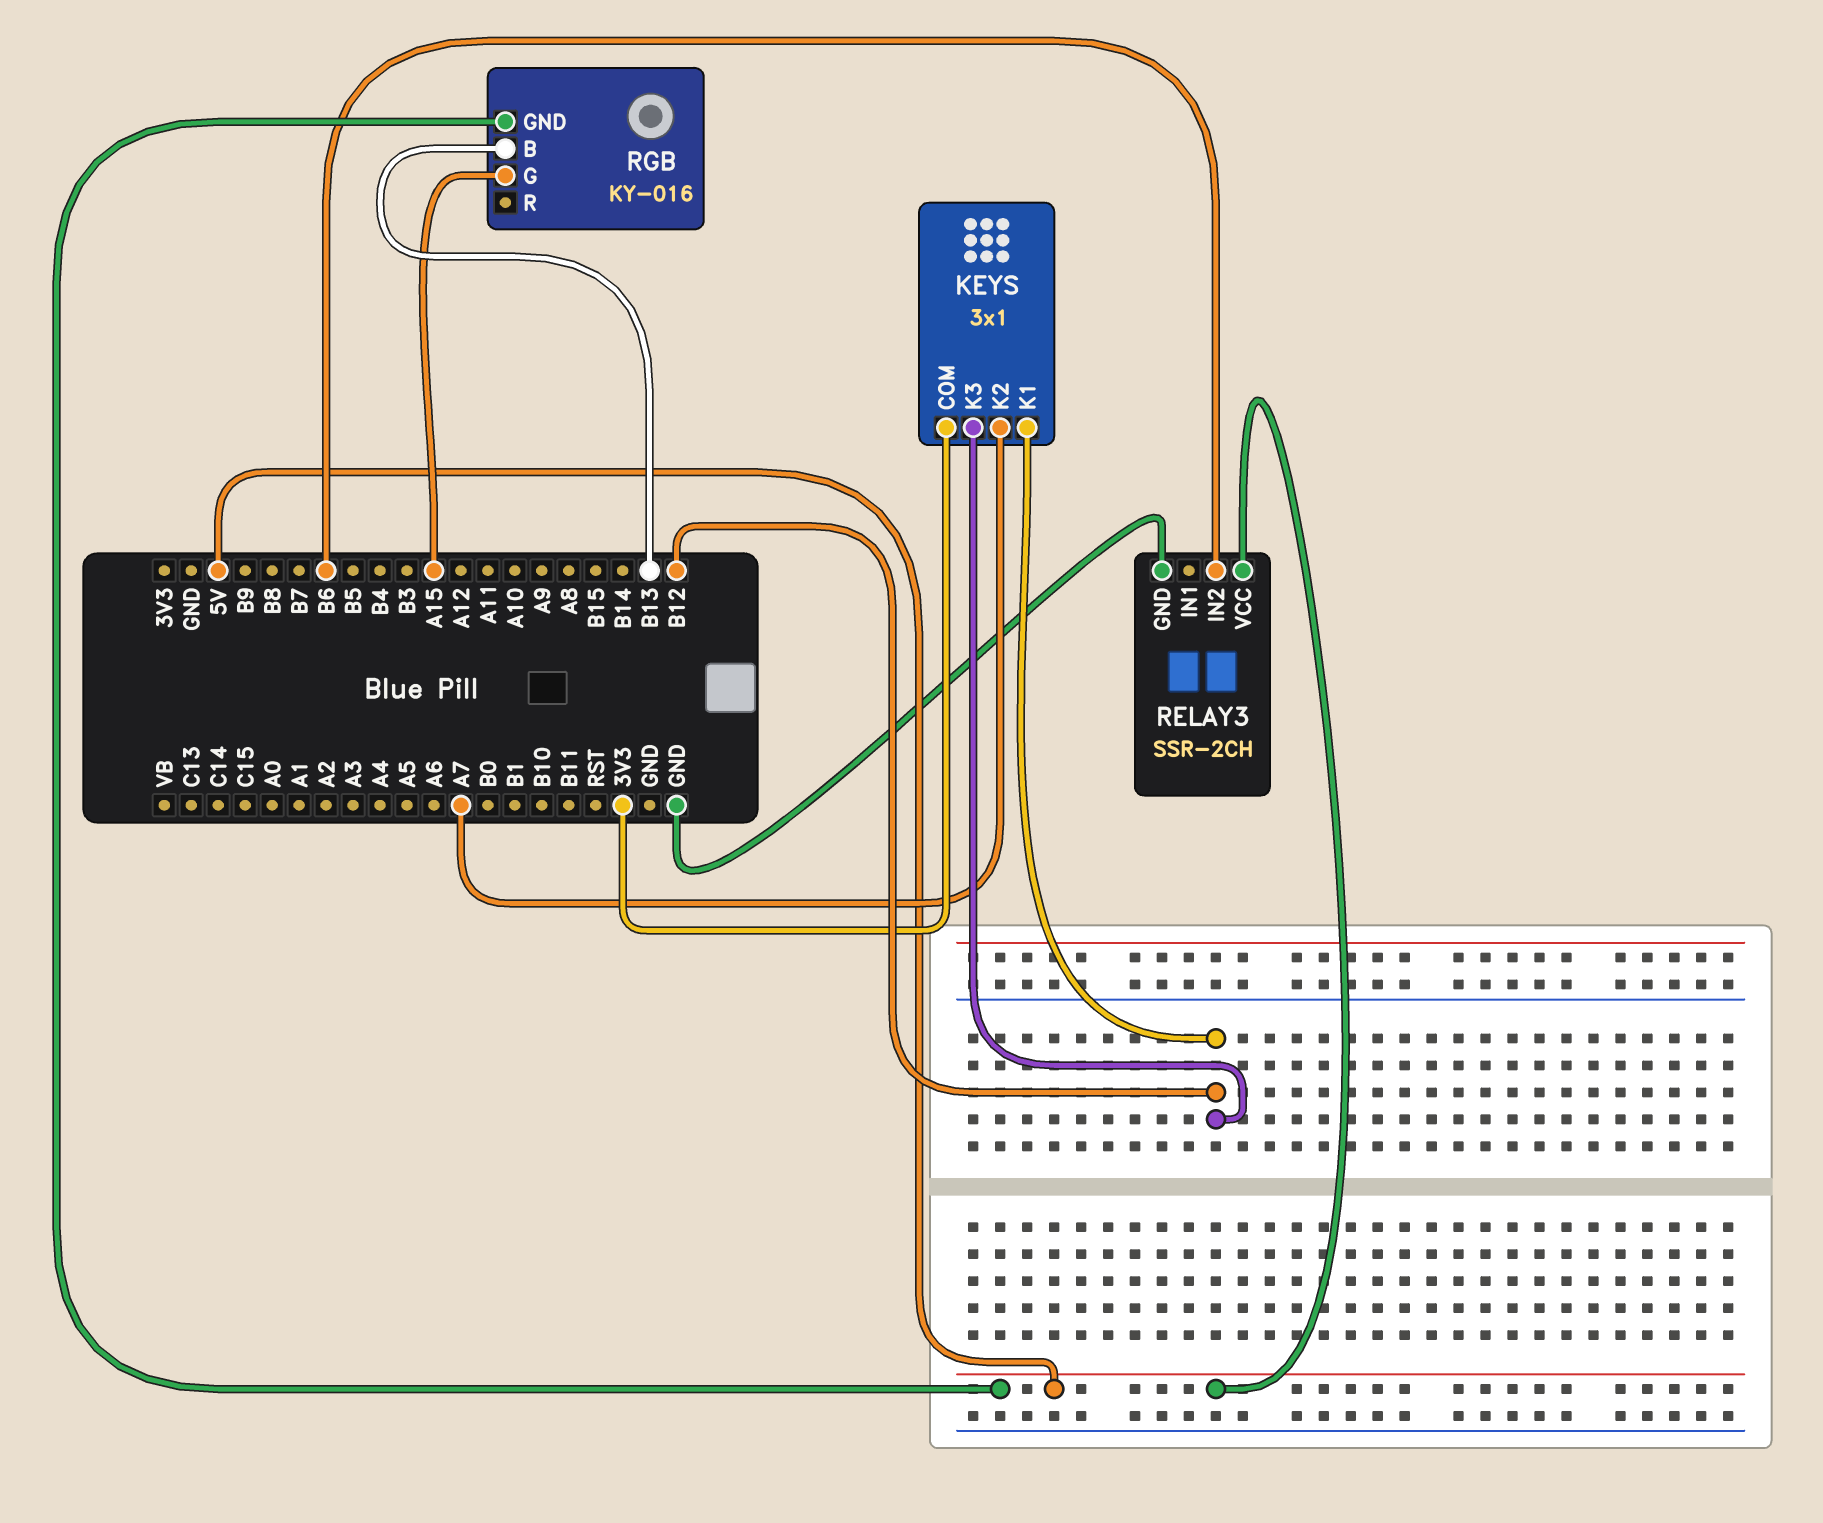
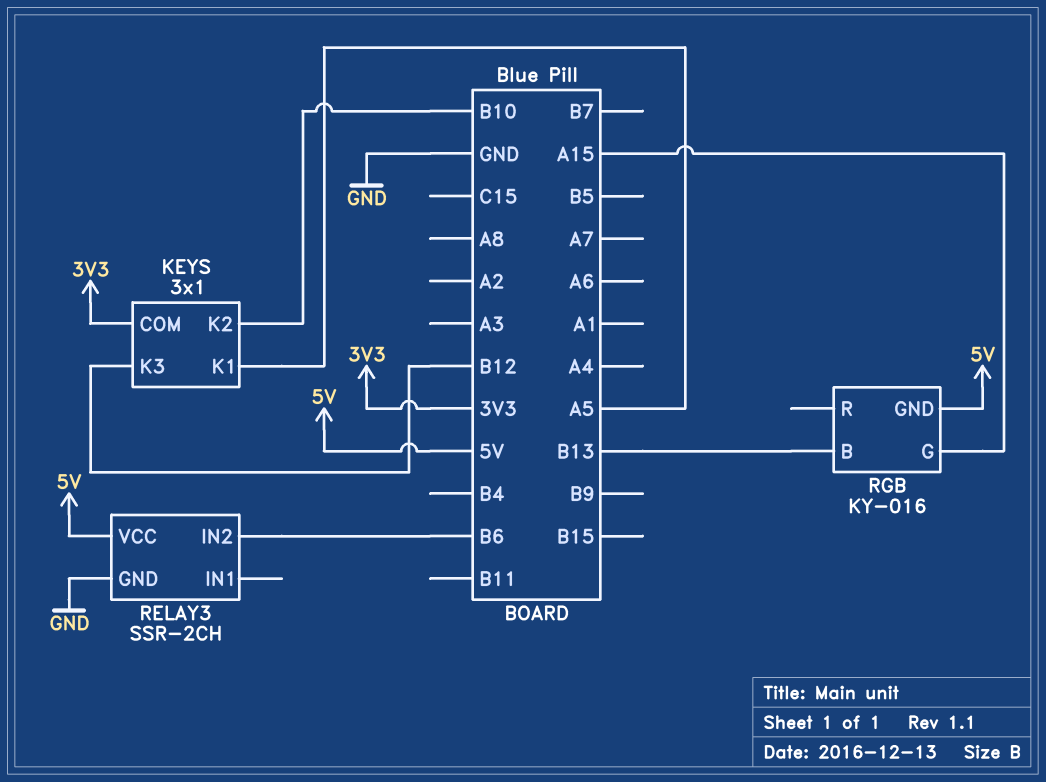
KEYS pin K1: B12 -> A5
KEYS pin K2: A7 -> B10

